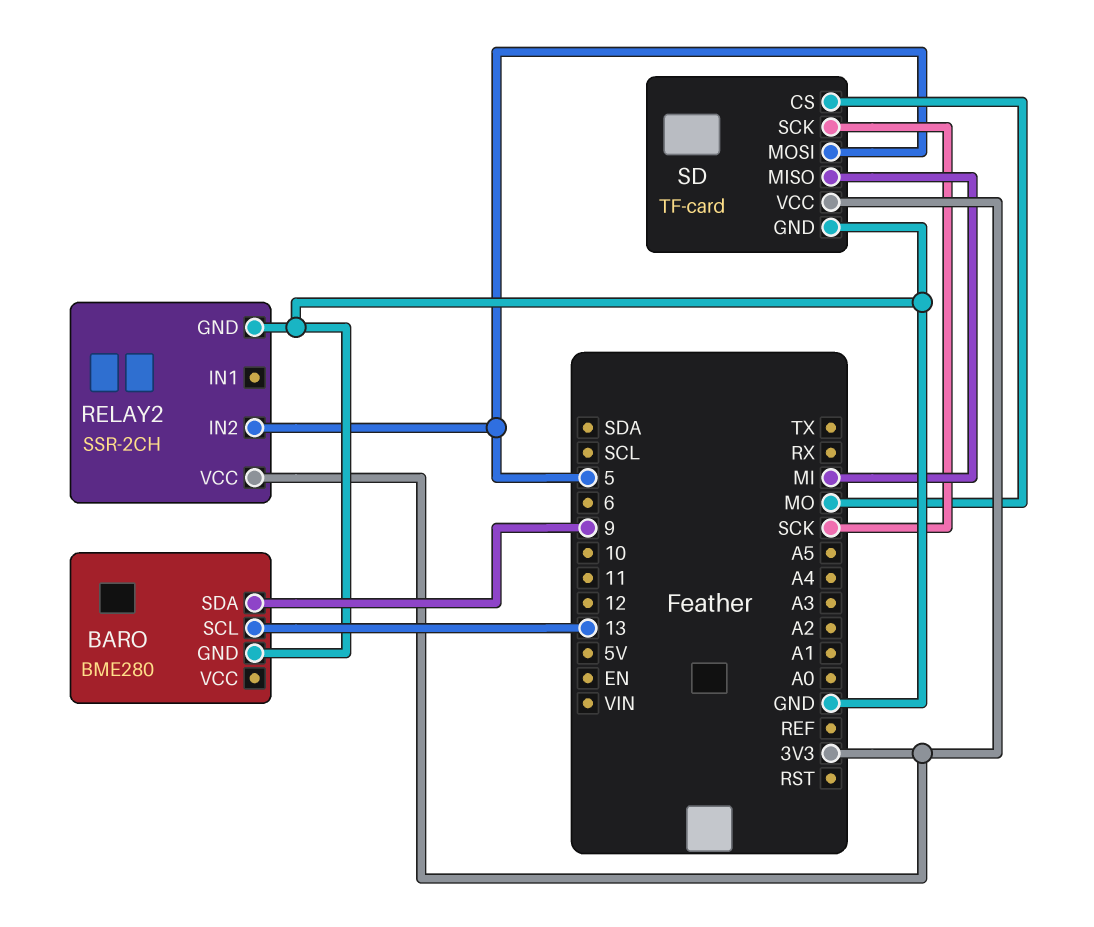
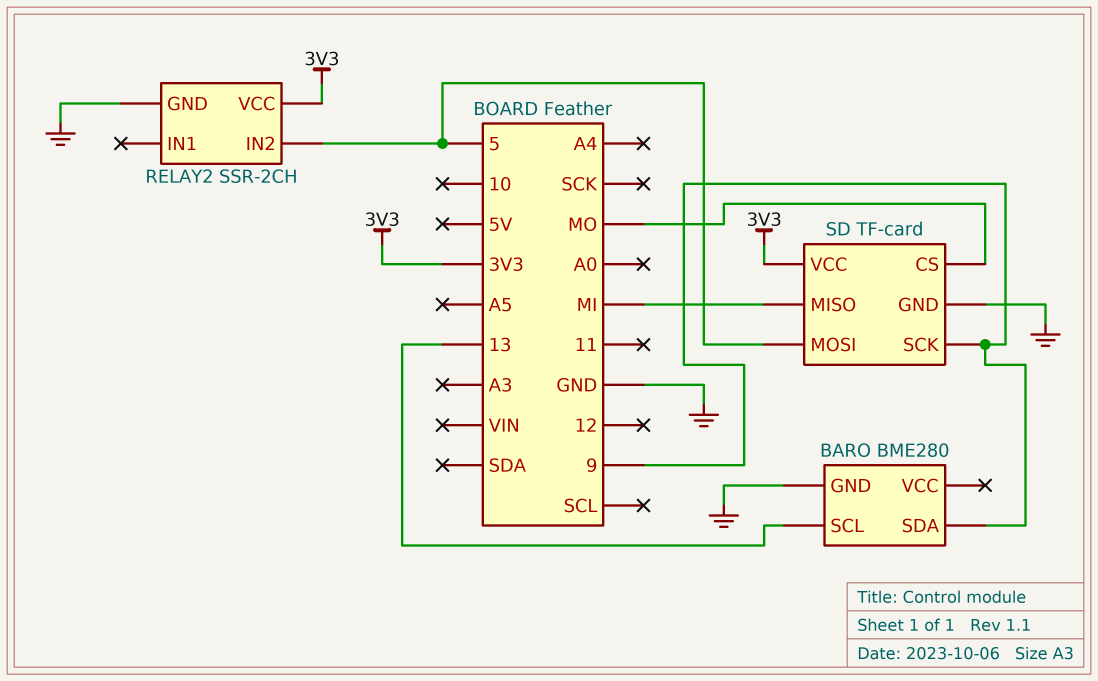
SD pin SCK: SCK -> 9

